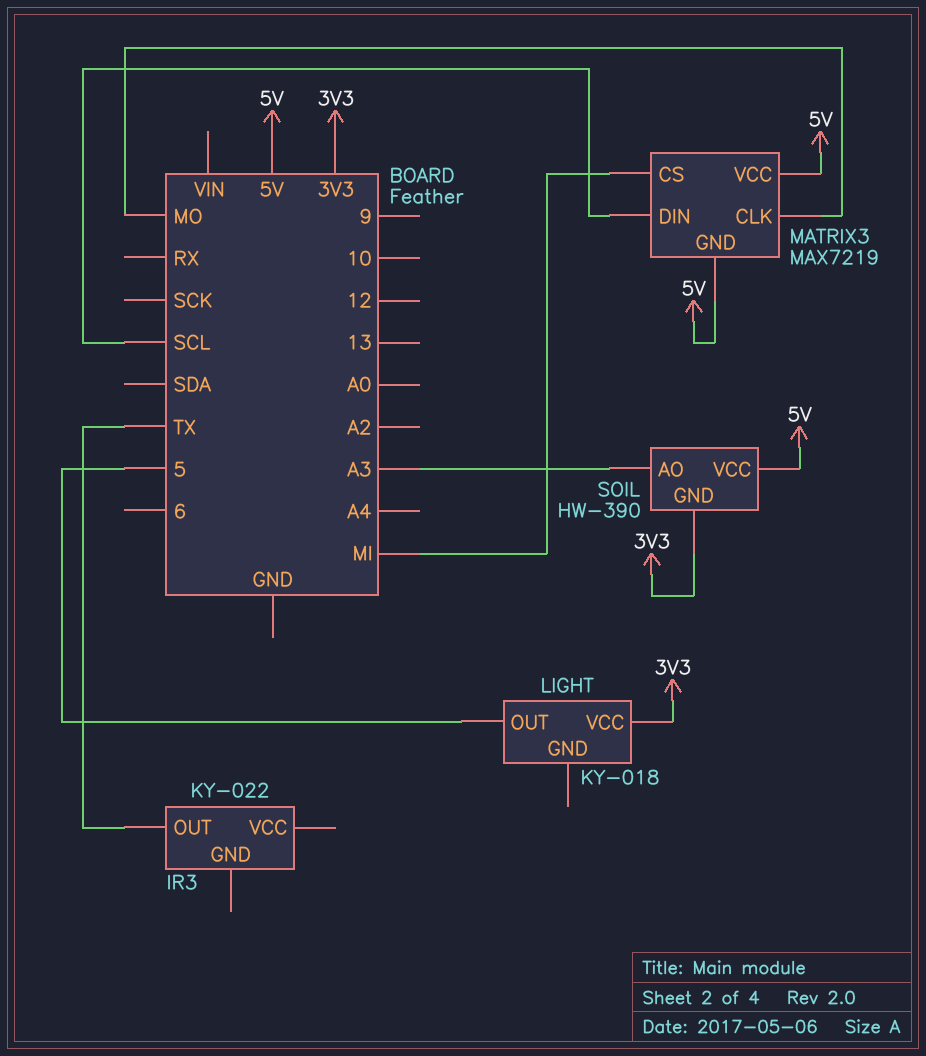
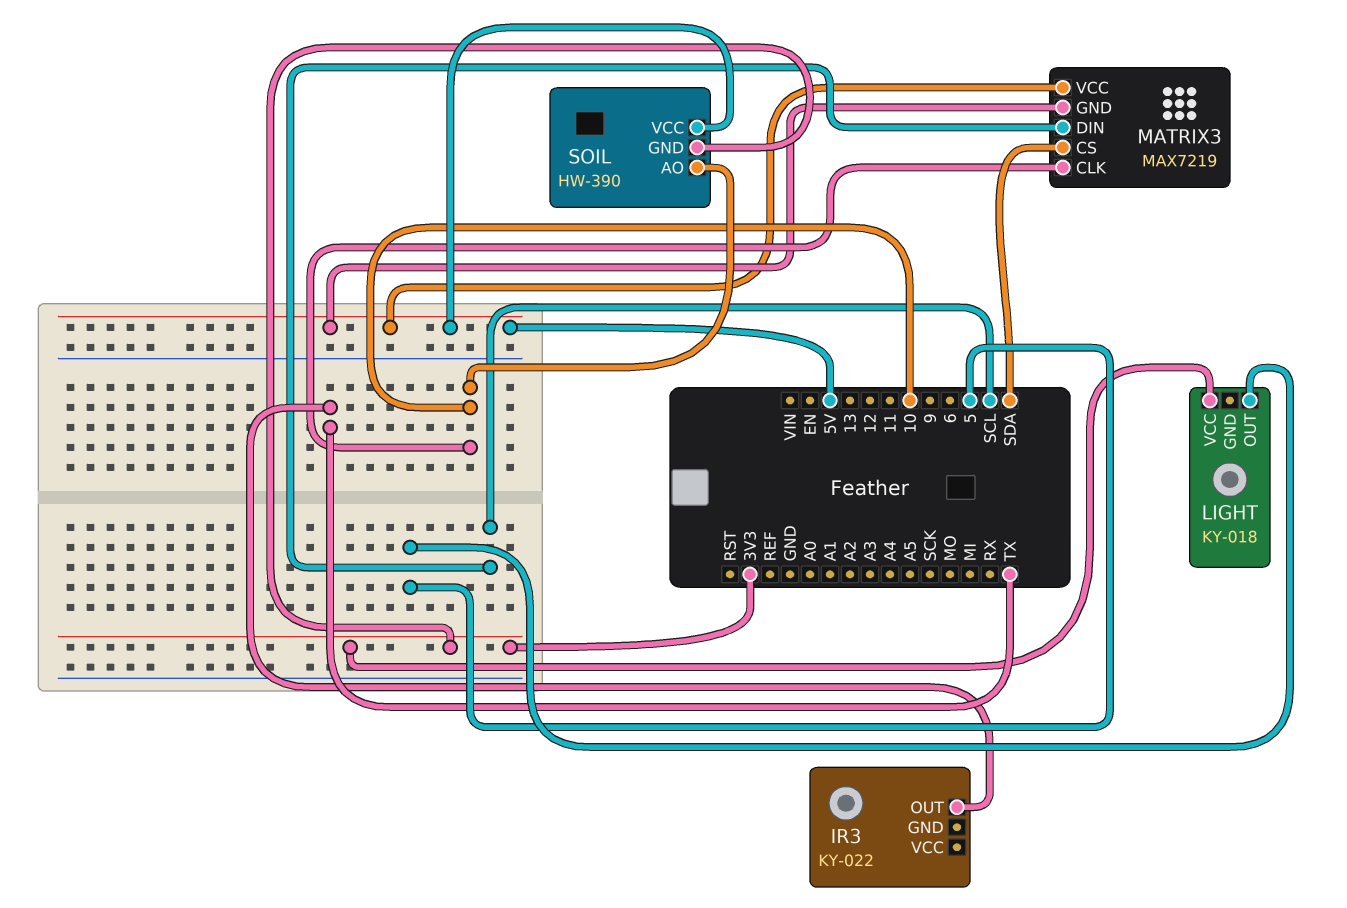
MATRIX3 pin CLK: MO -> 10
MATRIX3 pin CS: MI -> SDA
SOIL pin AO: A3 -> 10

